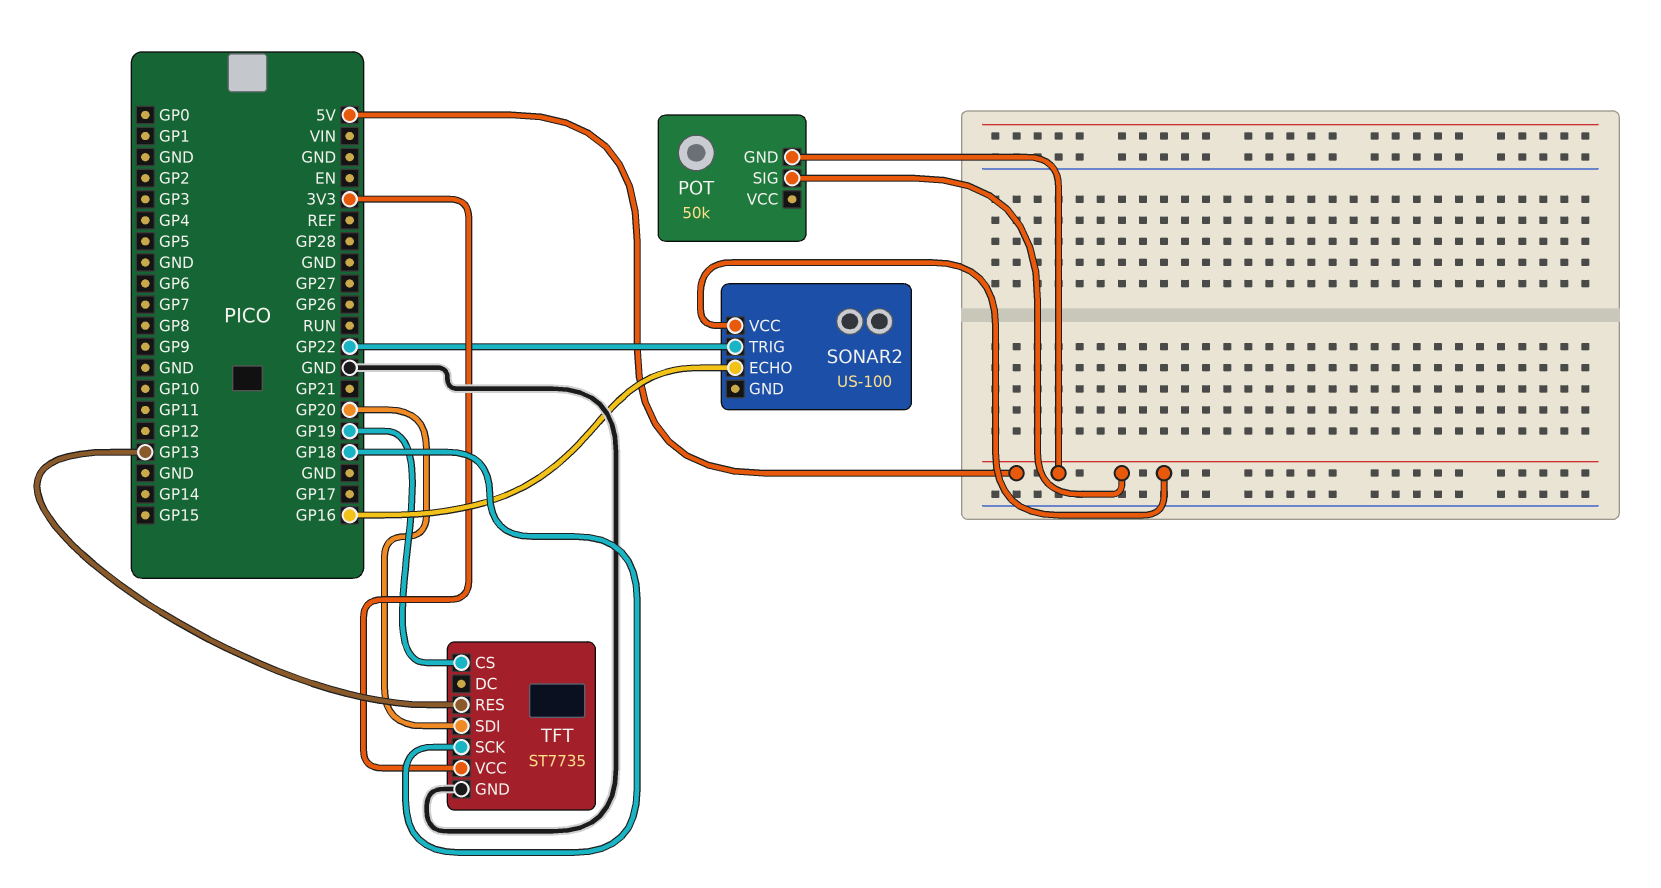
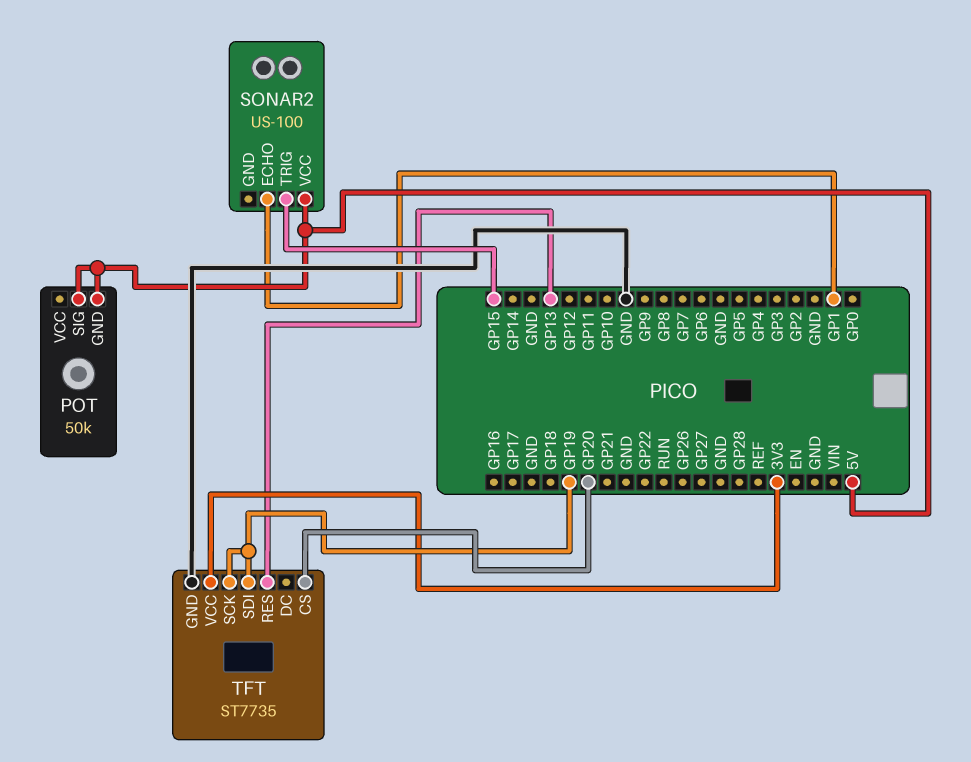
SONAR2 pin ECHO: GP16 -> GP1
SONAR2 pin TRIG: GP22 -> GP15
TFT pin CS: GP19 -> GP20
TFT pin SCK: GP18 -> GP19
TFT pin SDI: GP20 -> GP19

